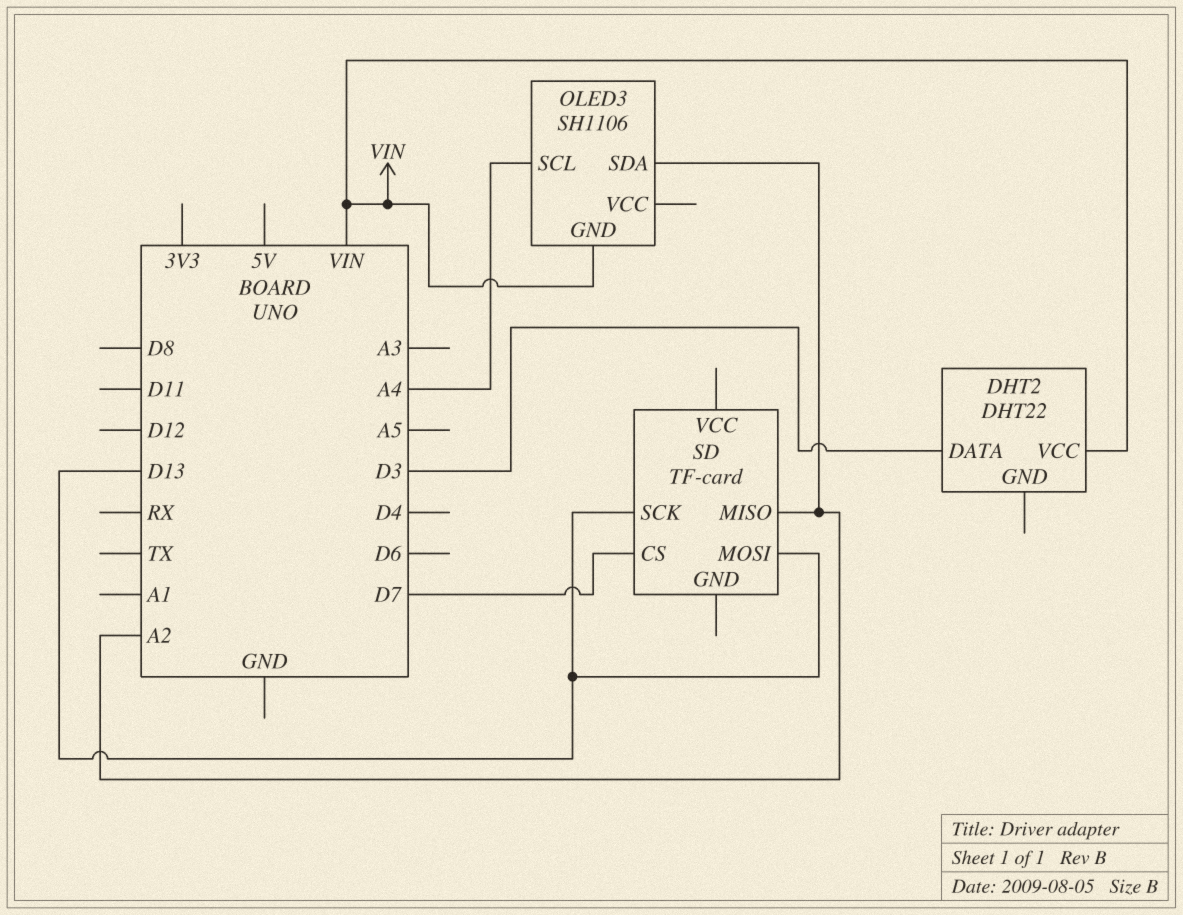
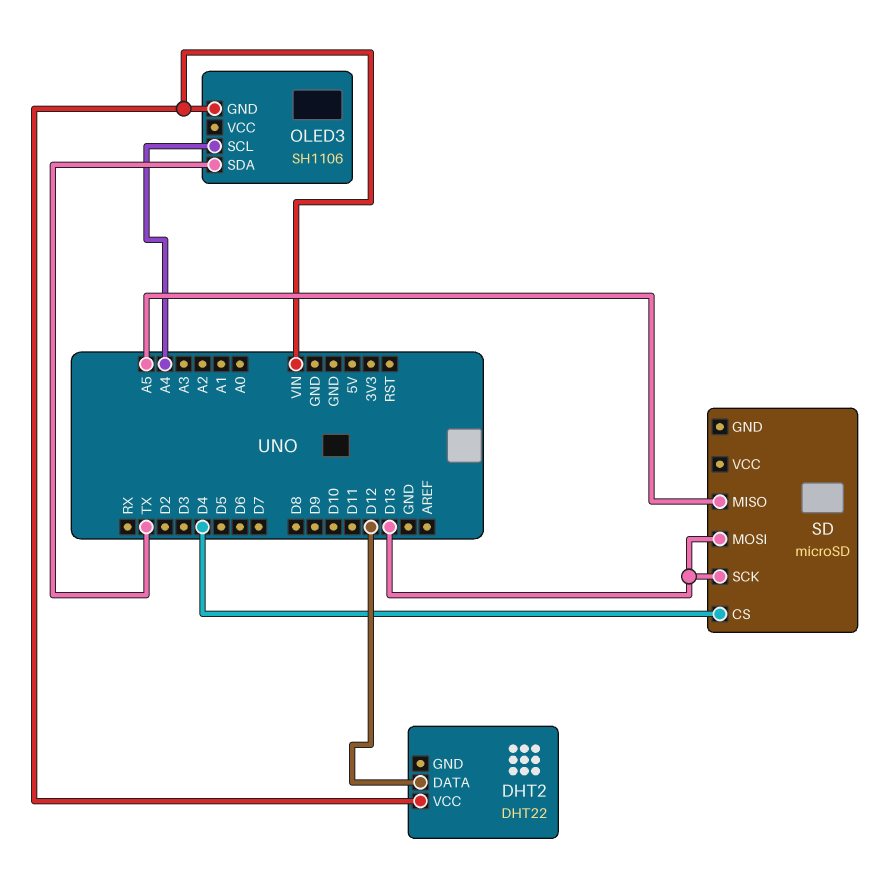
DHT2 pin DATA: D3 -> D12
OLED3 pin SDA: A2 -> TX
SD: TF-card -> microSD
SD pin CS: D7 -> D4
SD pin MISO: A2 -> A5

